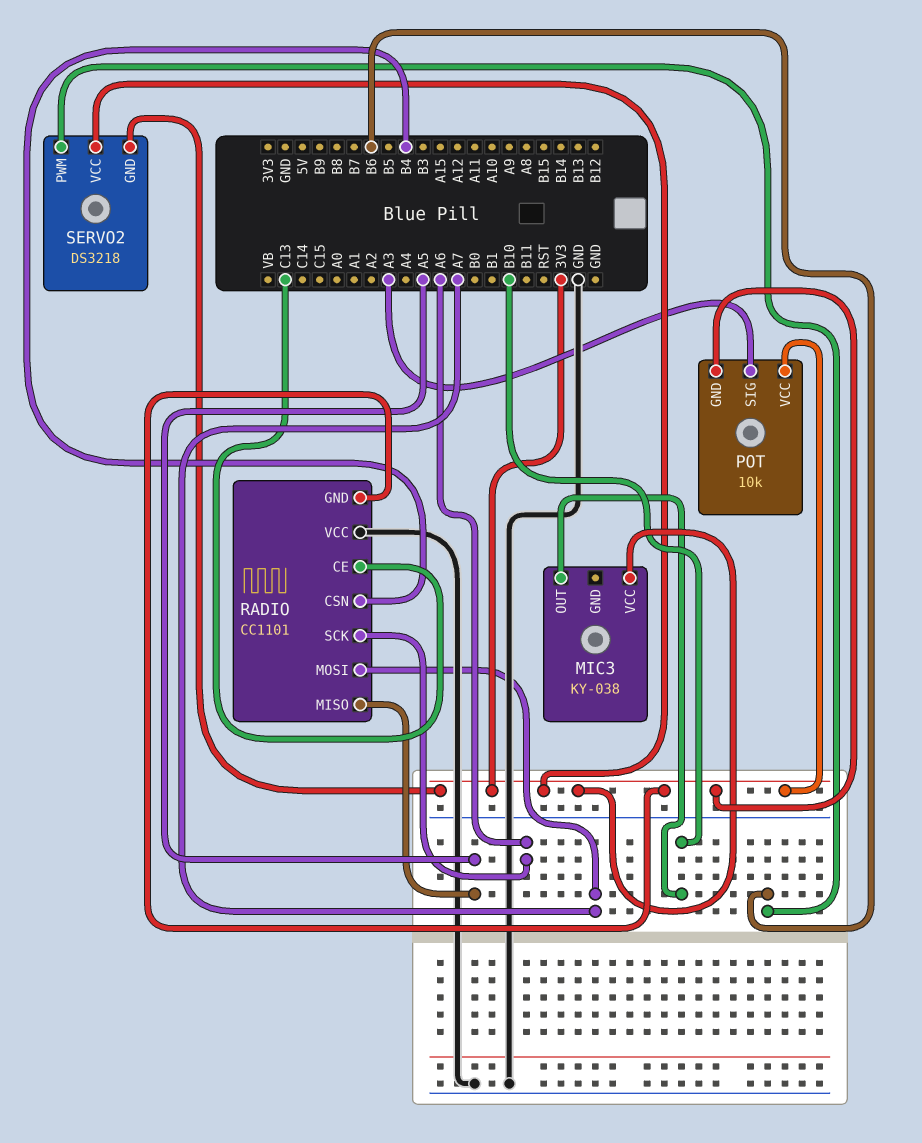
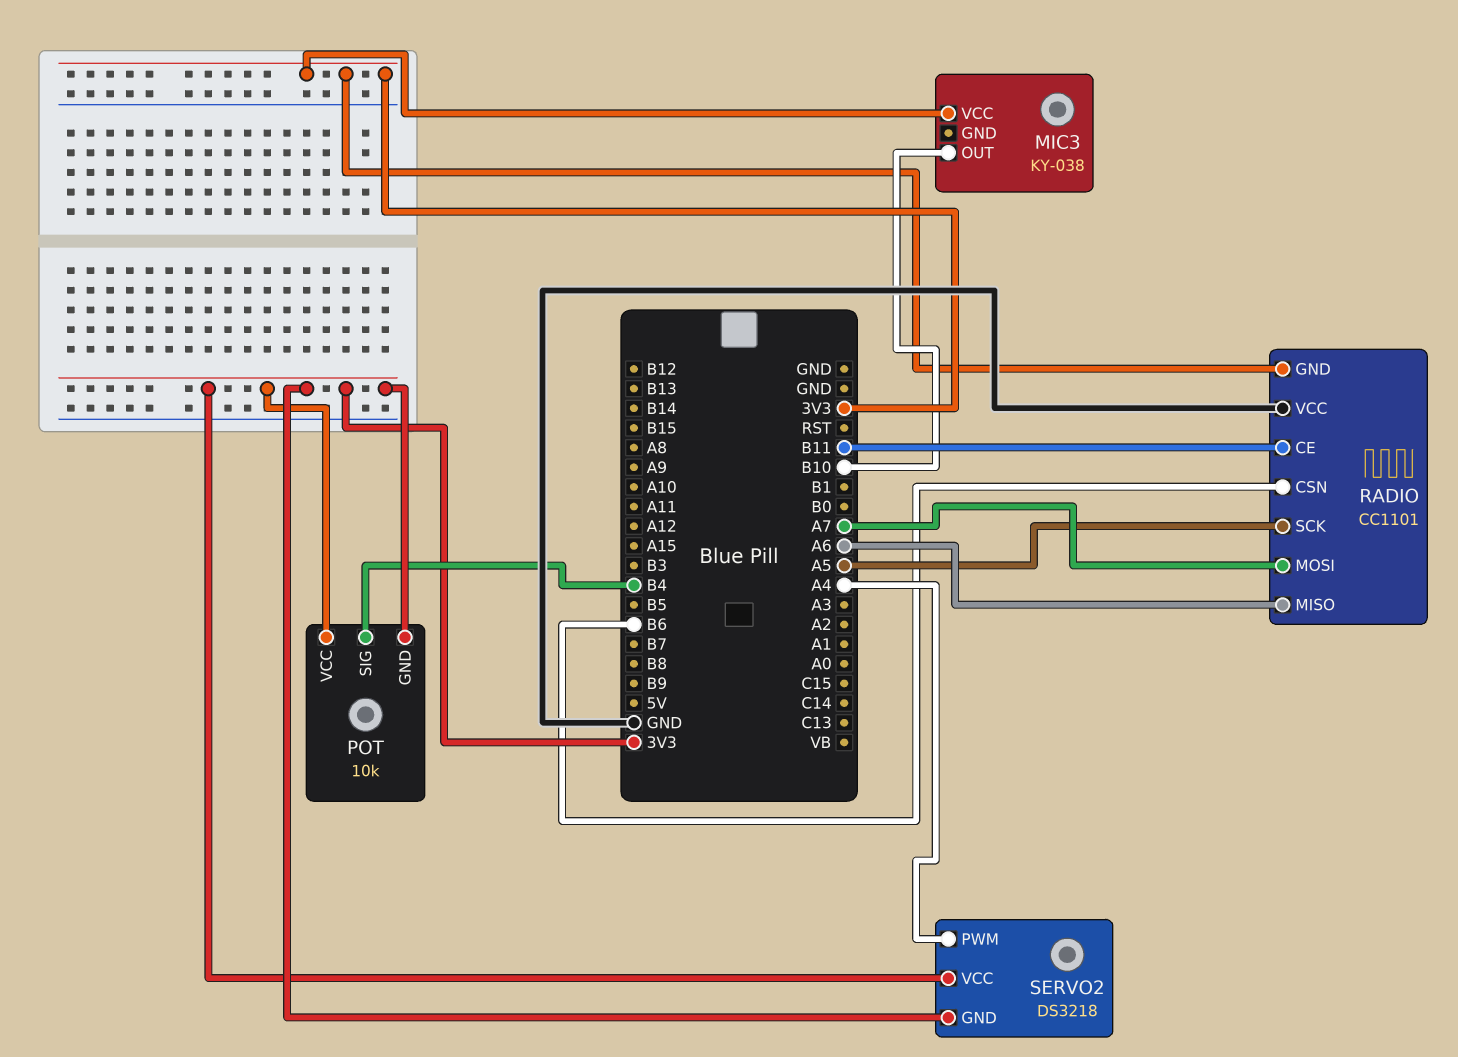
POT pin SIG: A3 -> B4
RADIO pin CE: C13 -> B11
RADIO pin CSN: B4 -> B6
RADIO pin MISO: A5 -> A6
RADIO pin SCK: A6 -> A5
SERVO2 pin PWM: B6 -> A4

